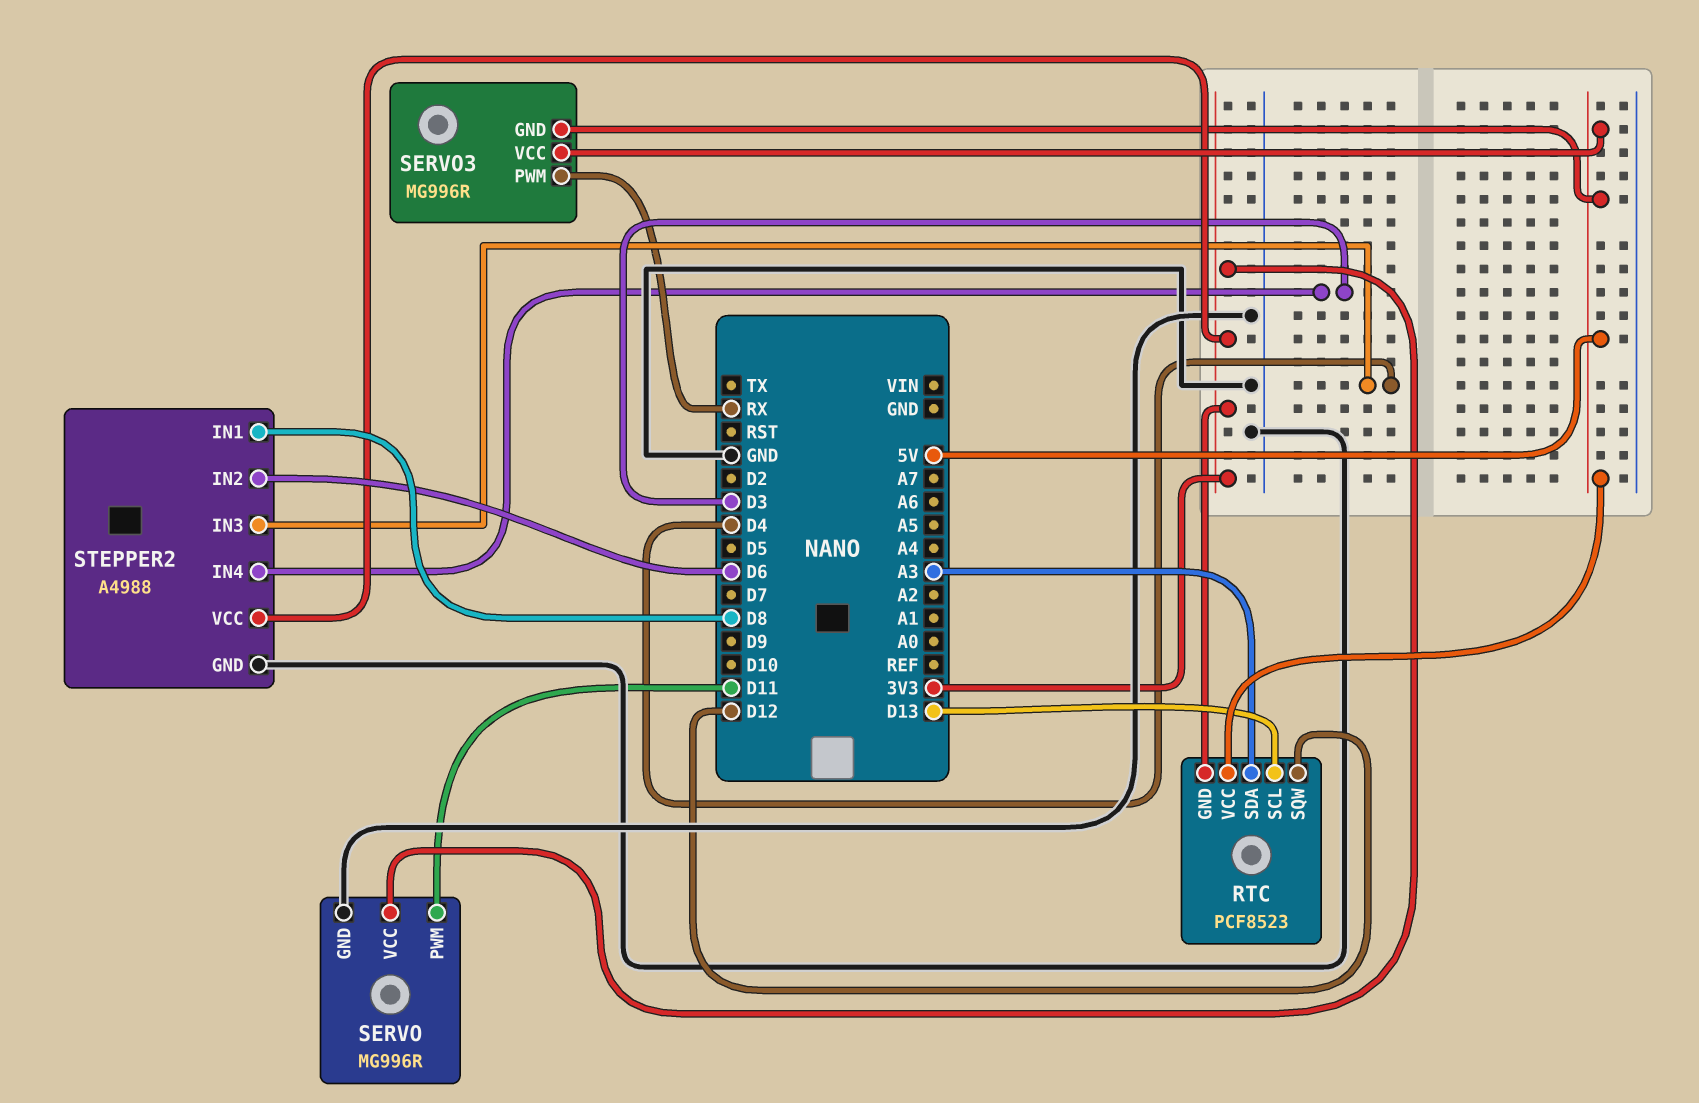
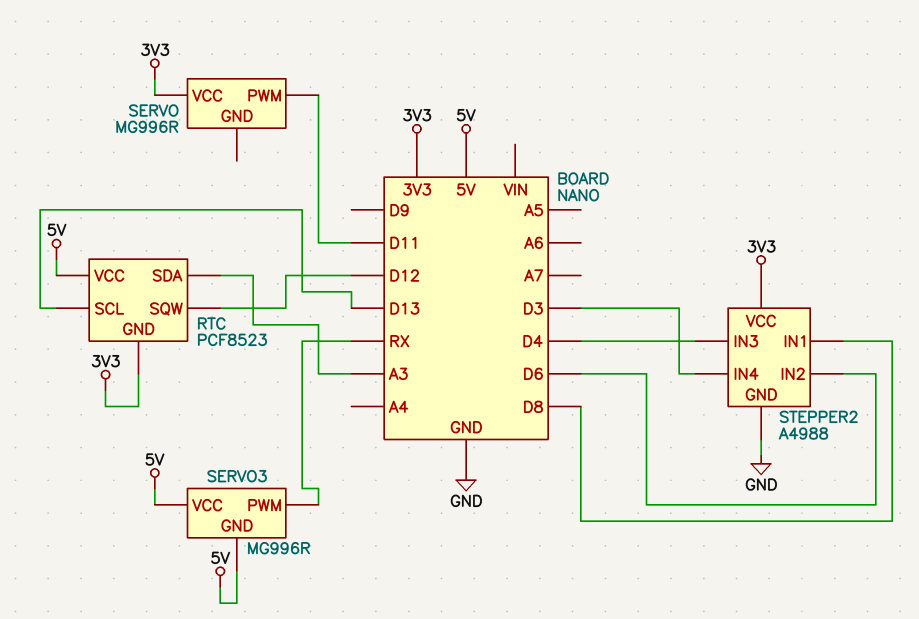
SERVO pin GND: GND -> none

